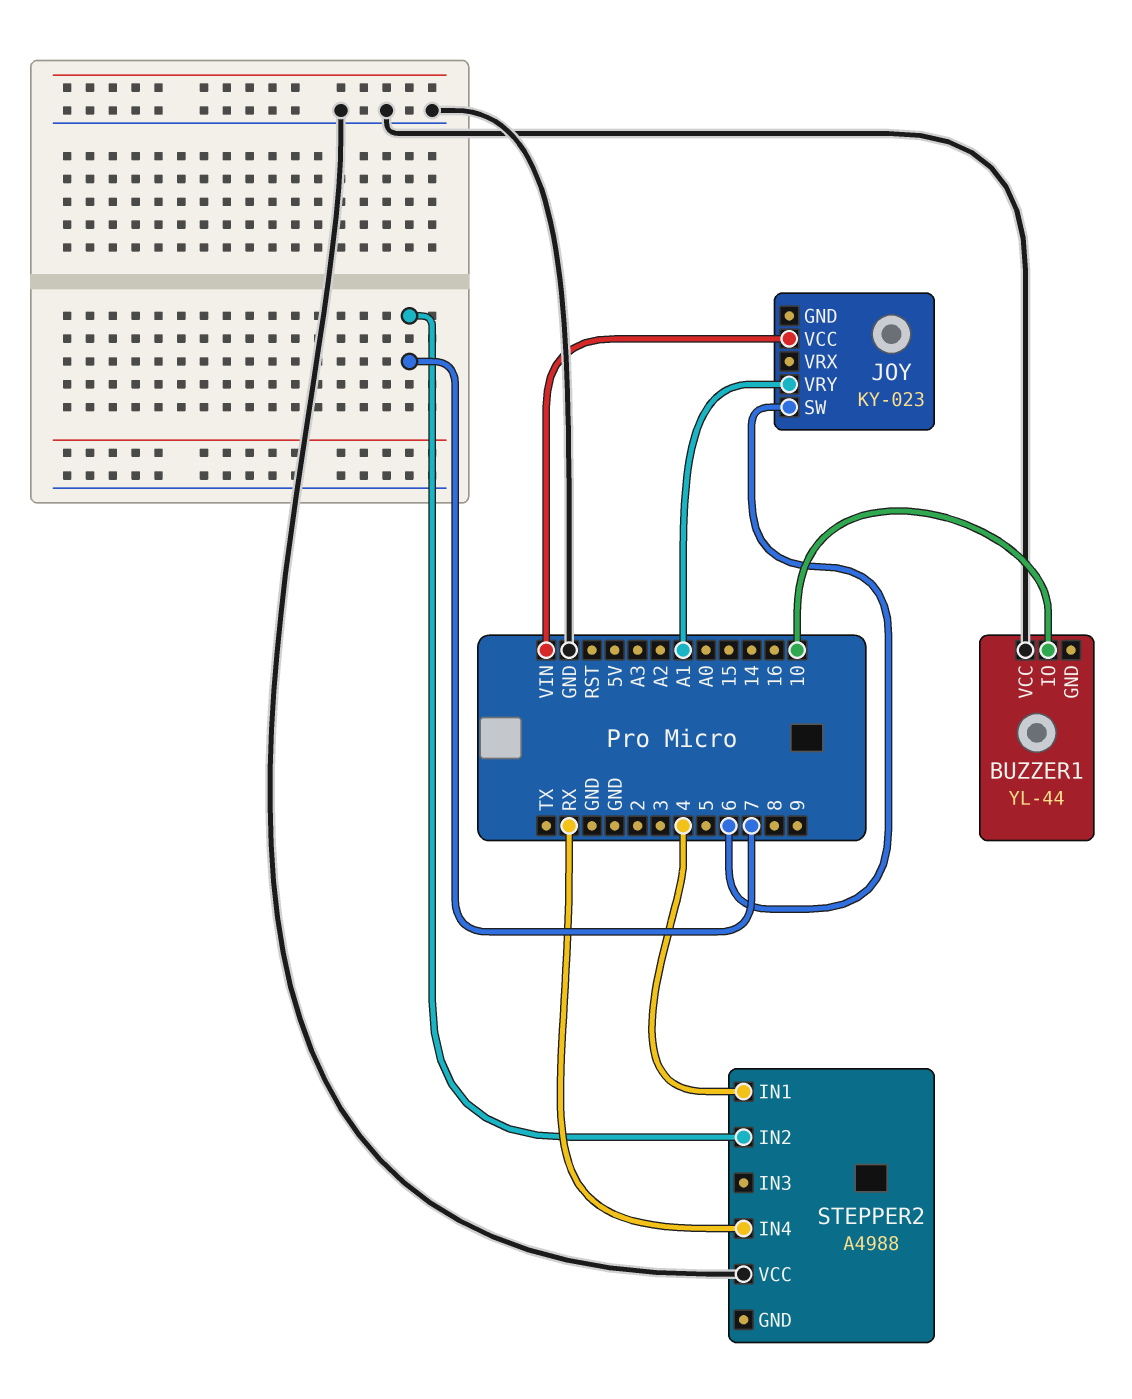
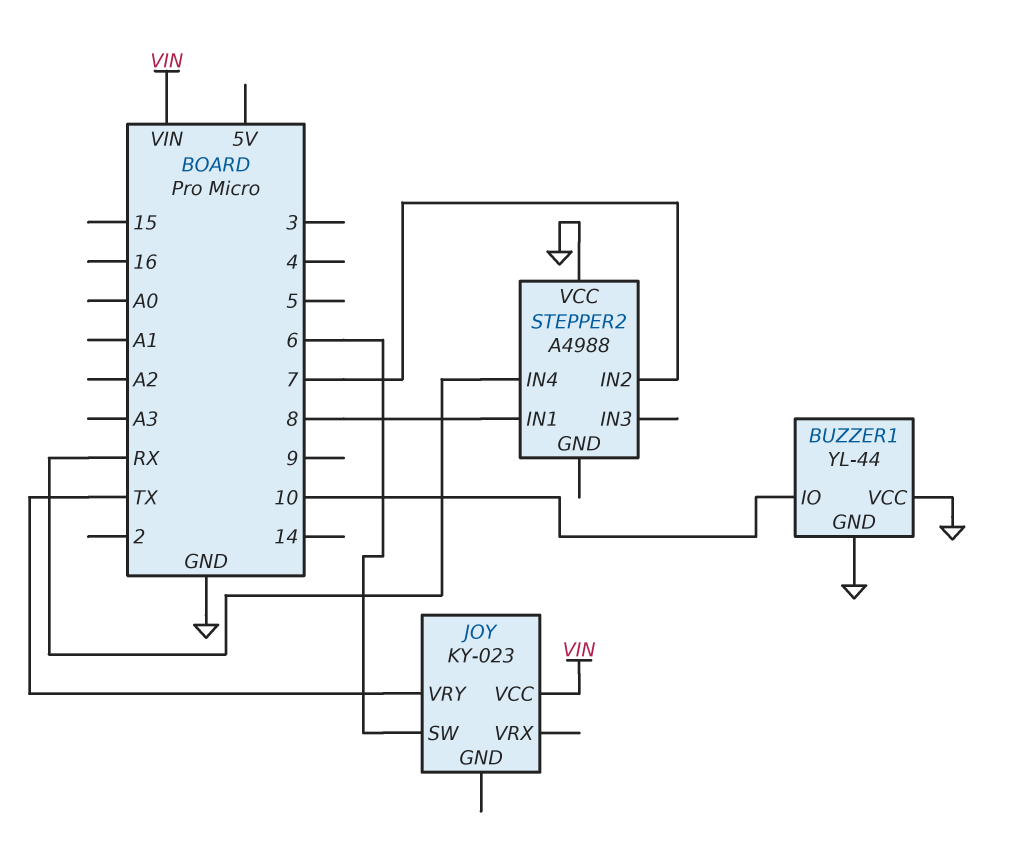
BUZZER1 pin GND: none -> GND
JOY pin VRY: A1 -> TX
STEPPER2 pin IN1: 4 -> 8

